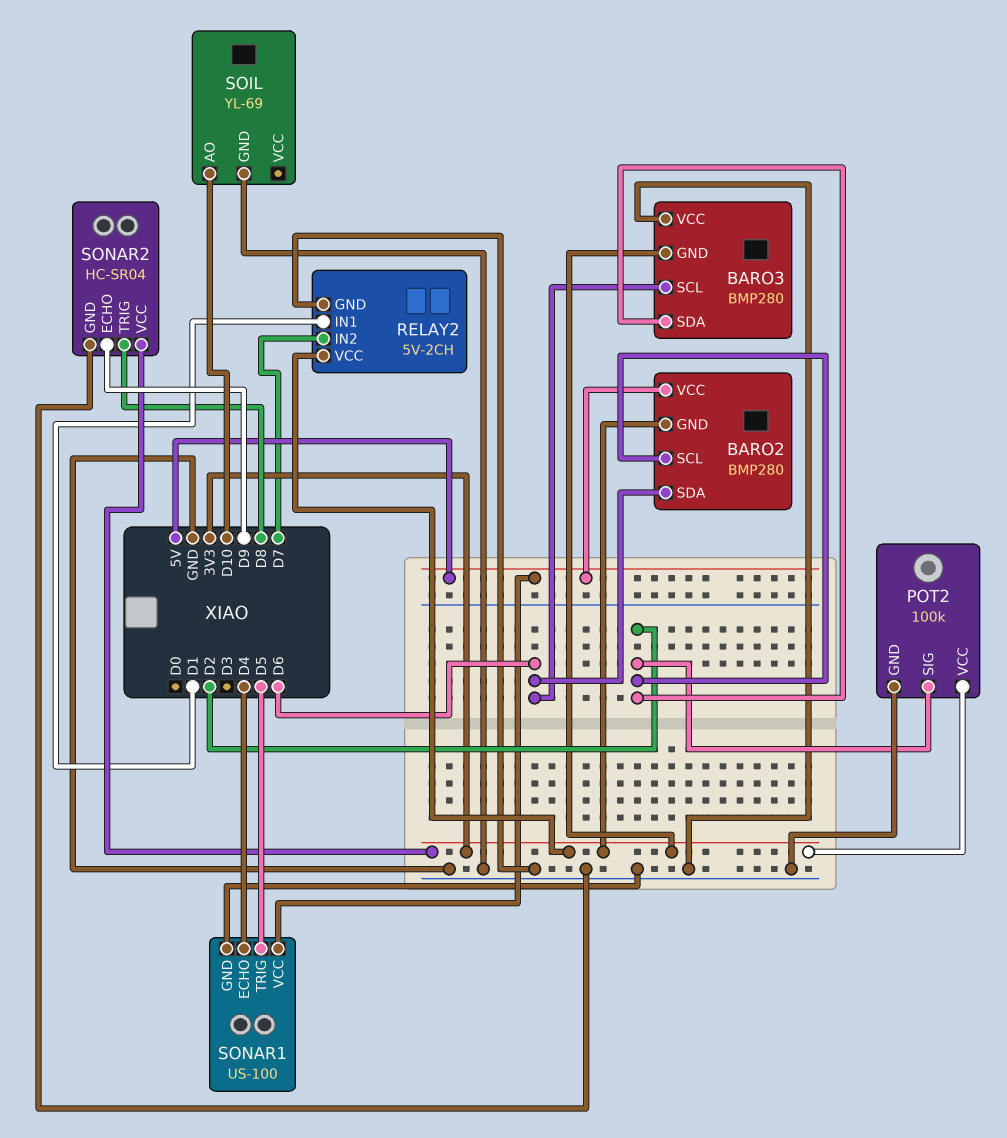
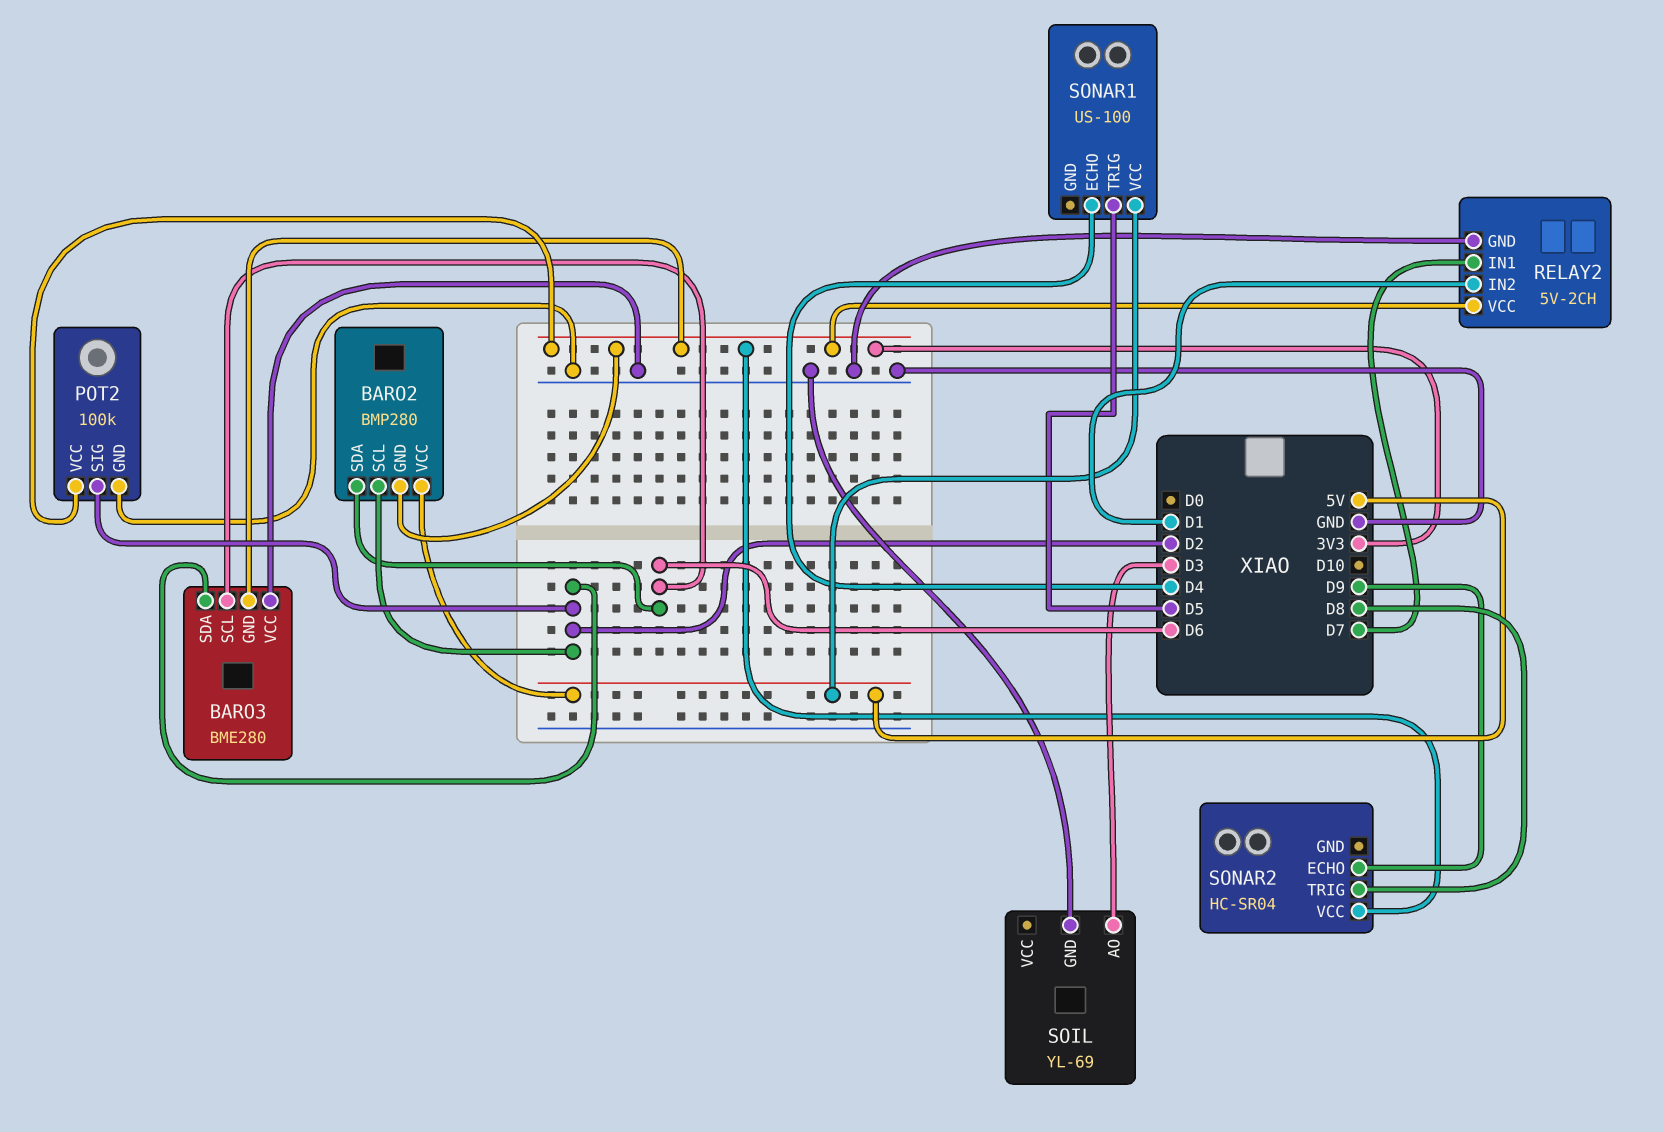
BARO3: BMP280 -> BME280
RELAY2 pin IN1: D1 -> D7
RELAY2 pin IN2: D7 -> D1
SOIL pin AO: D10 -> D3
SONAR1 pin GND: GND -> none
SONAR2 pin GND: GND -> none

